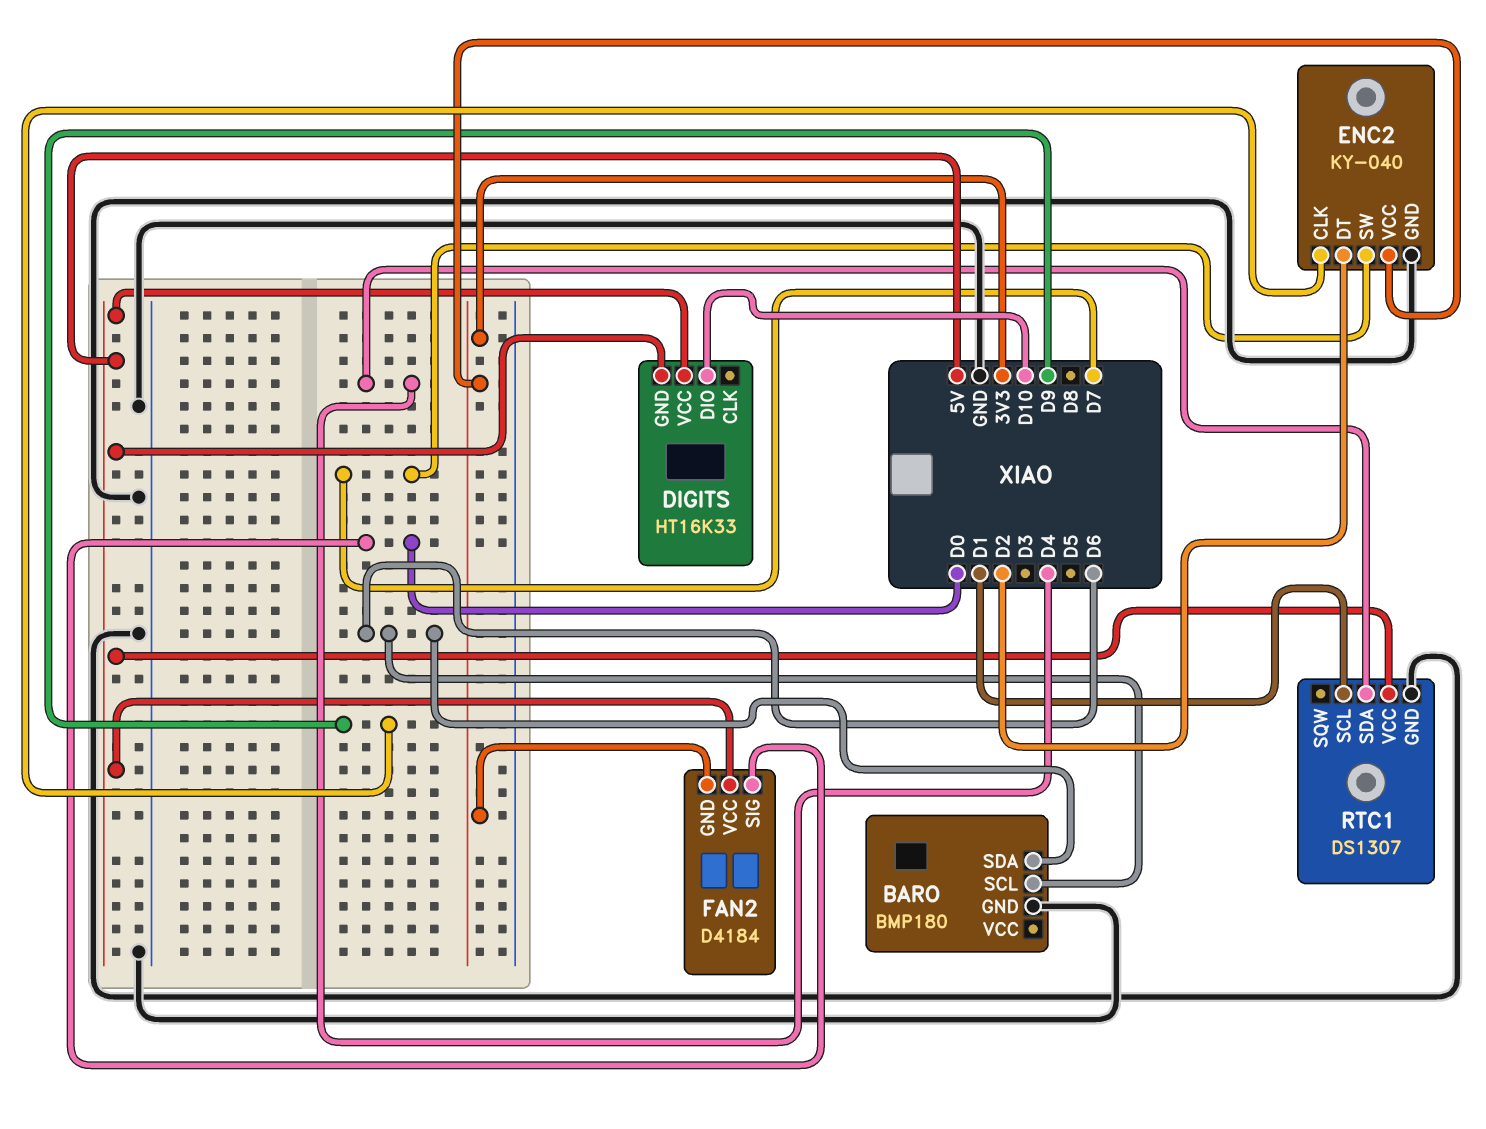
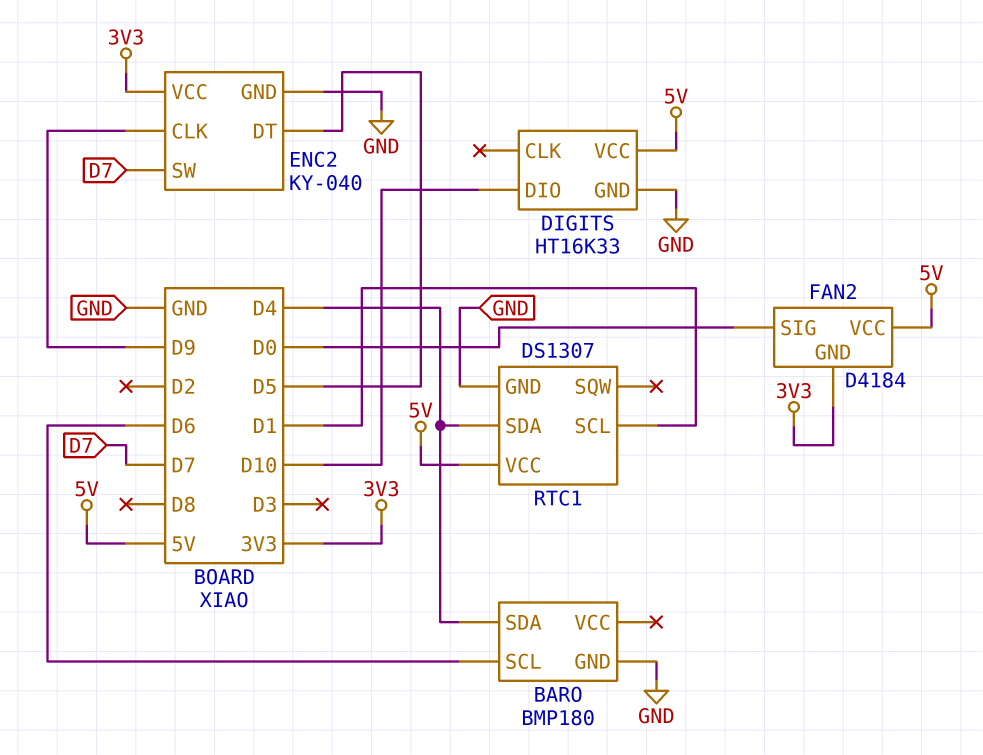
BARO pin SDA: D6 -> D4
DIGITS pin GND: 5V -> GND
ENC2 pin DT: D2 -> D5

